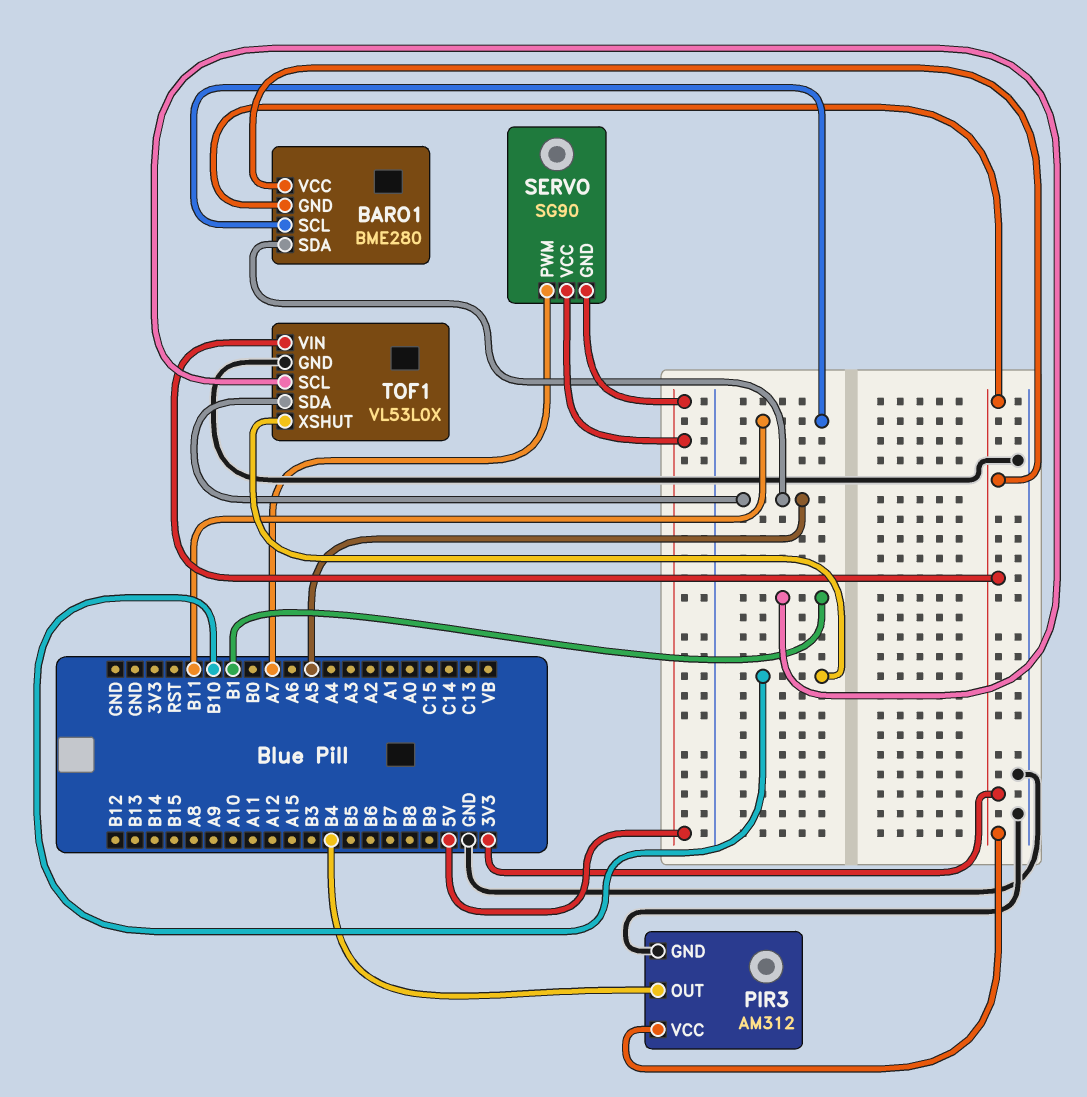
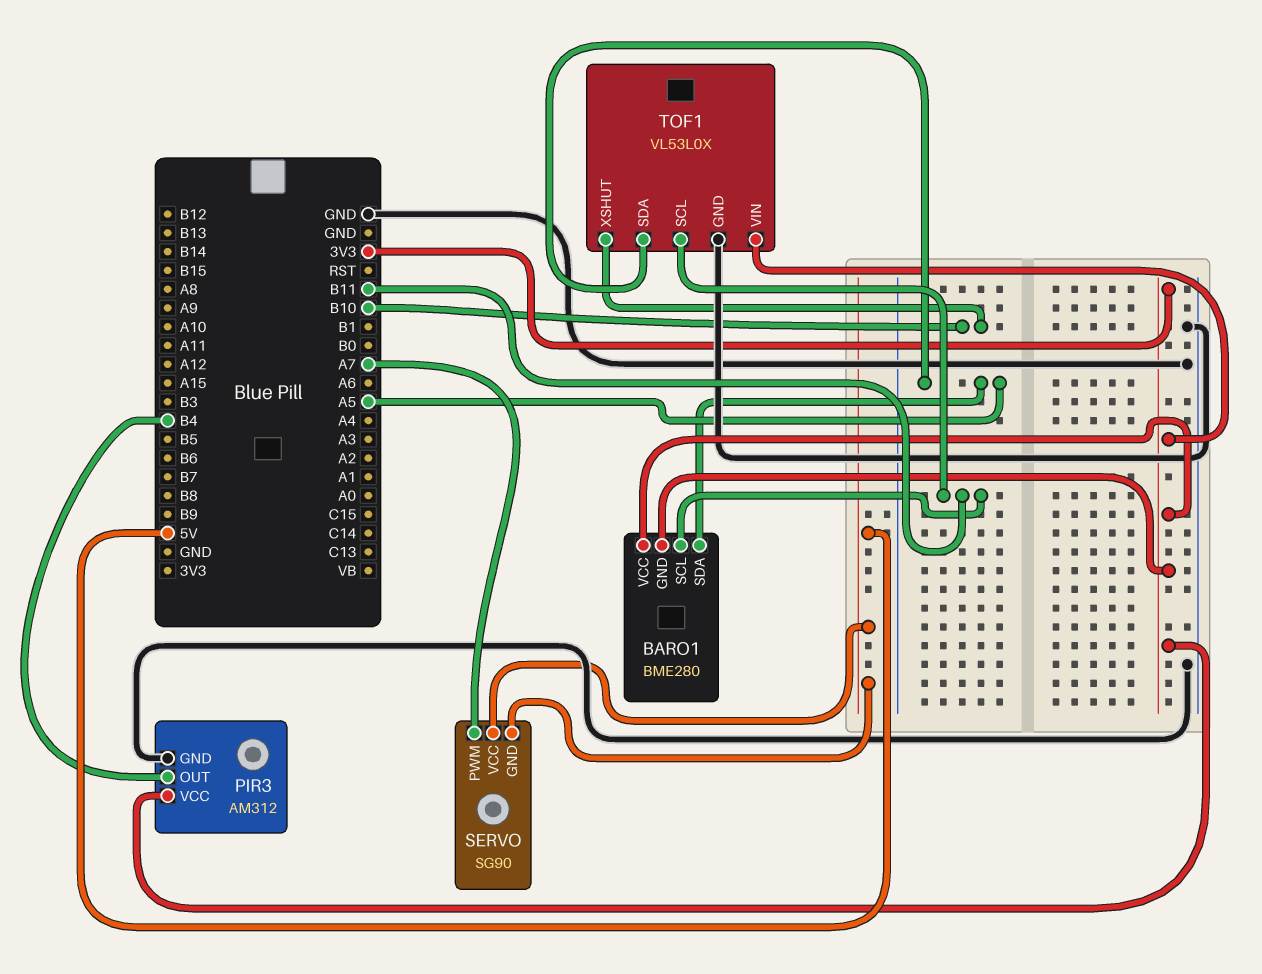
TOF1 pin SCL: B1 -> B11

